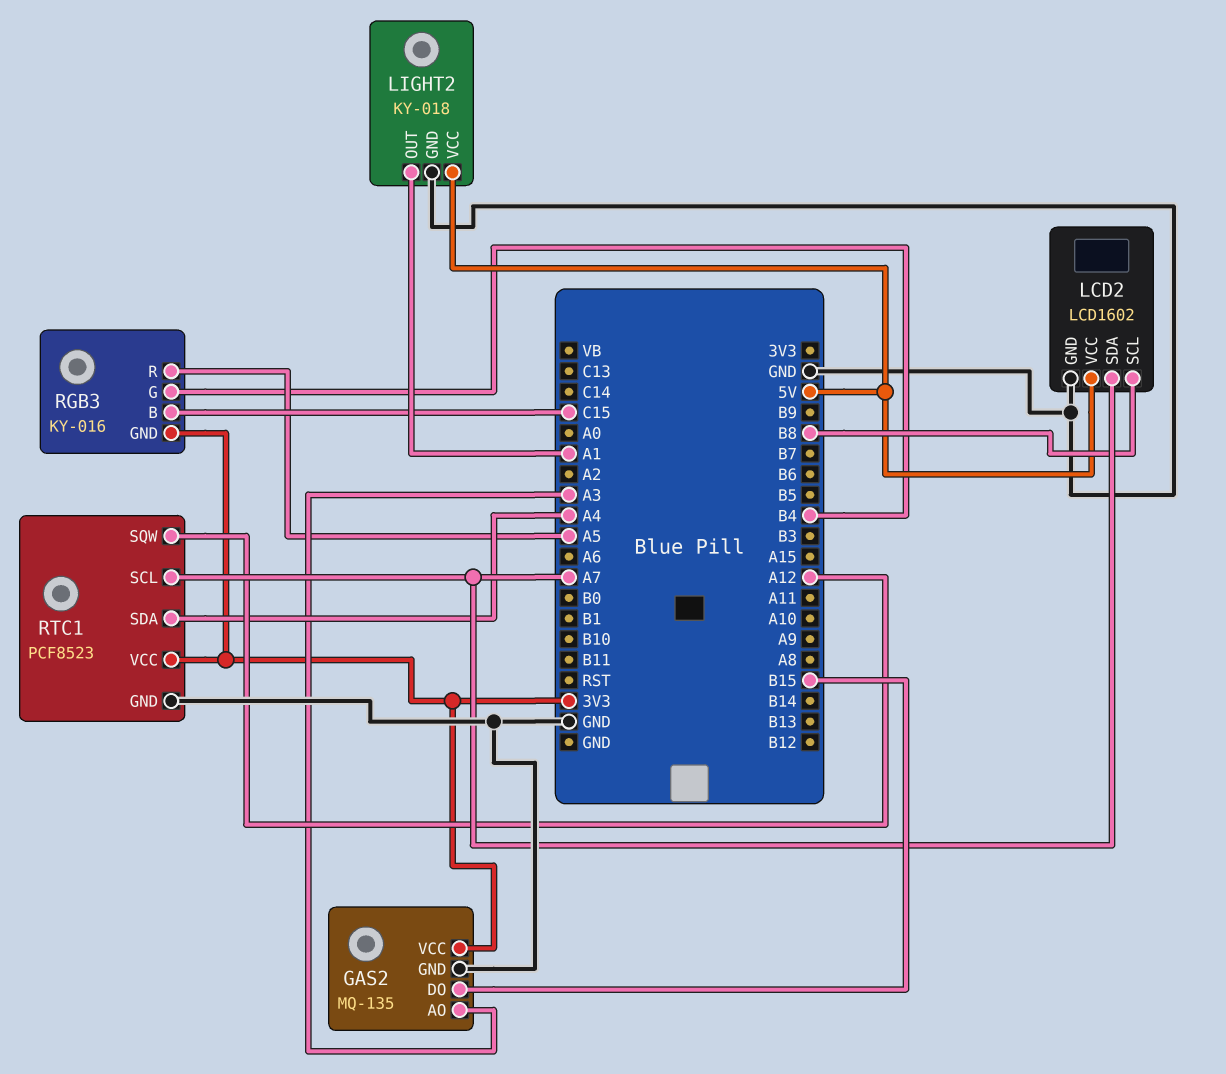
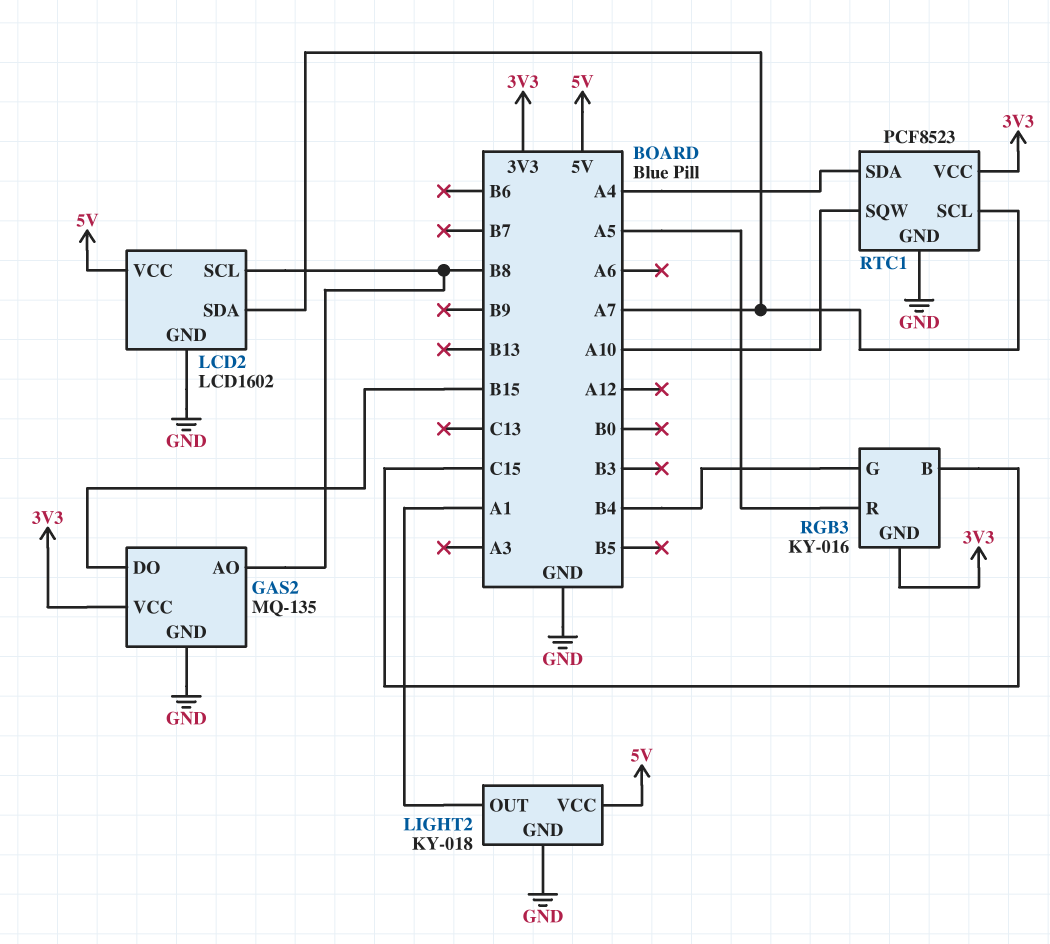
GAS2 pin AO: A3 -> B8
RTC1 pin SQW: A12 -> A10

